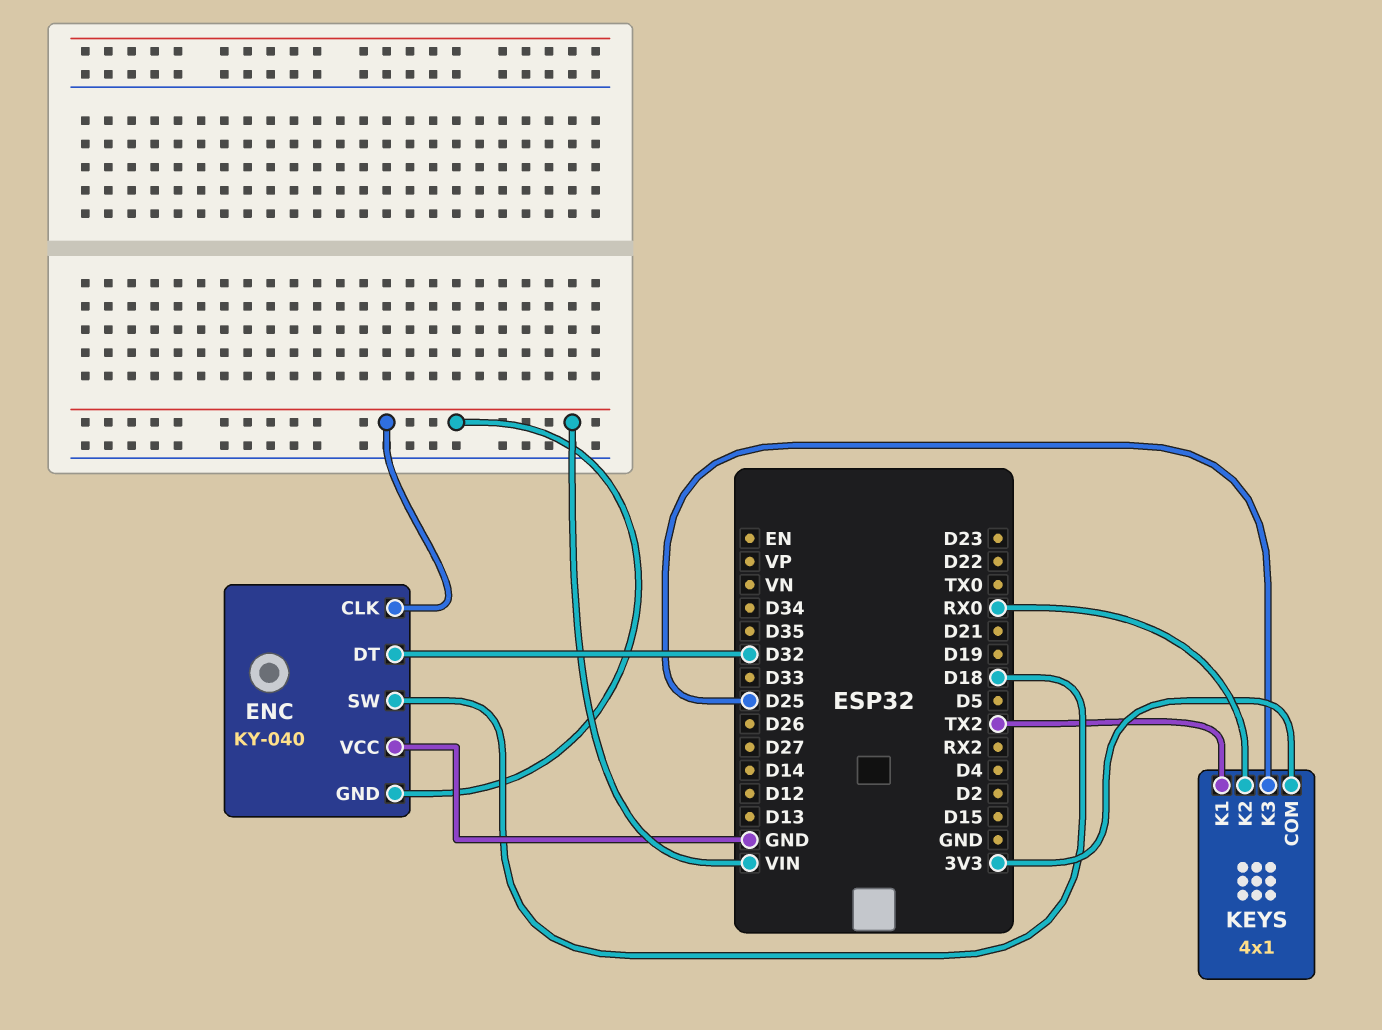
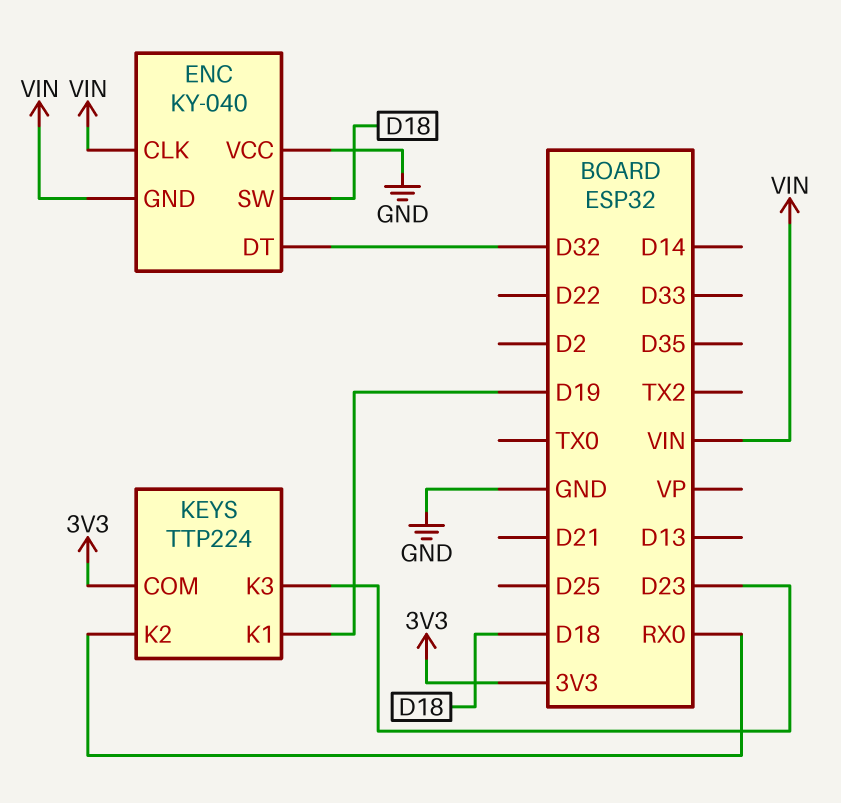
KEYS: 4x1 -> TTP224
KEYS pin K1: TX2 -> D19
KEYS pin K3: D25 -> D23

